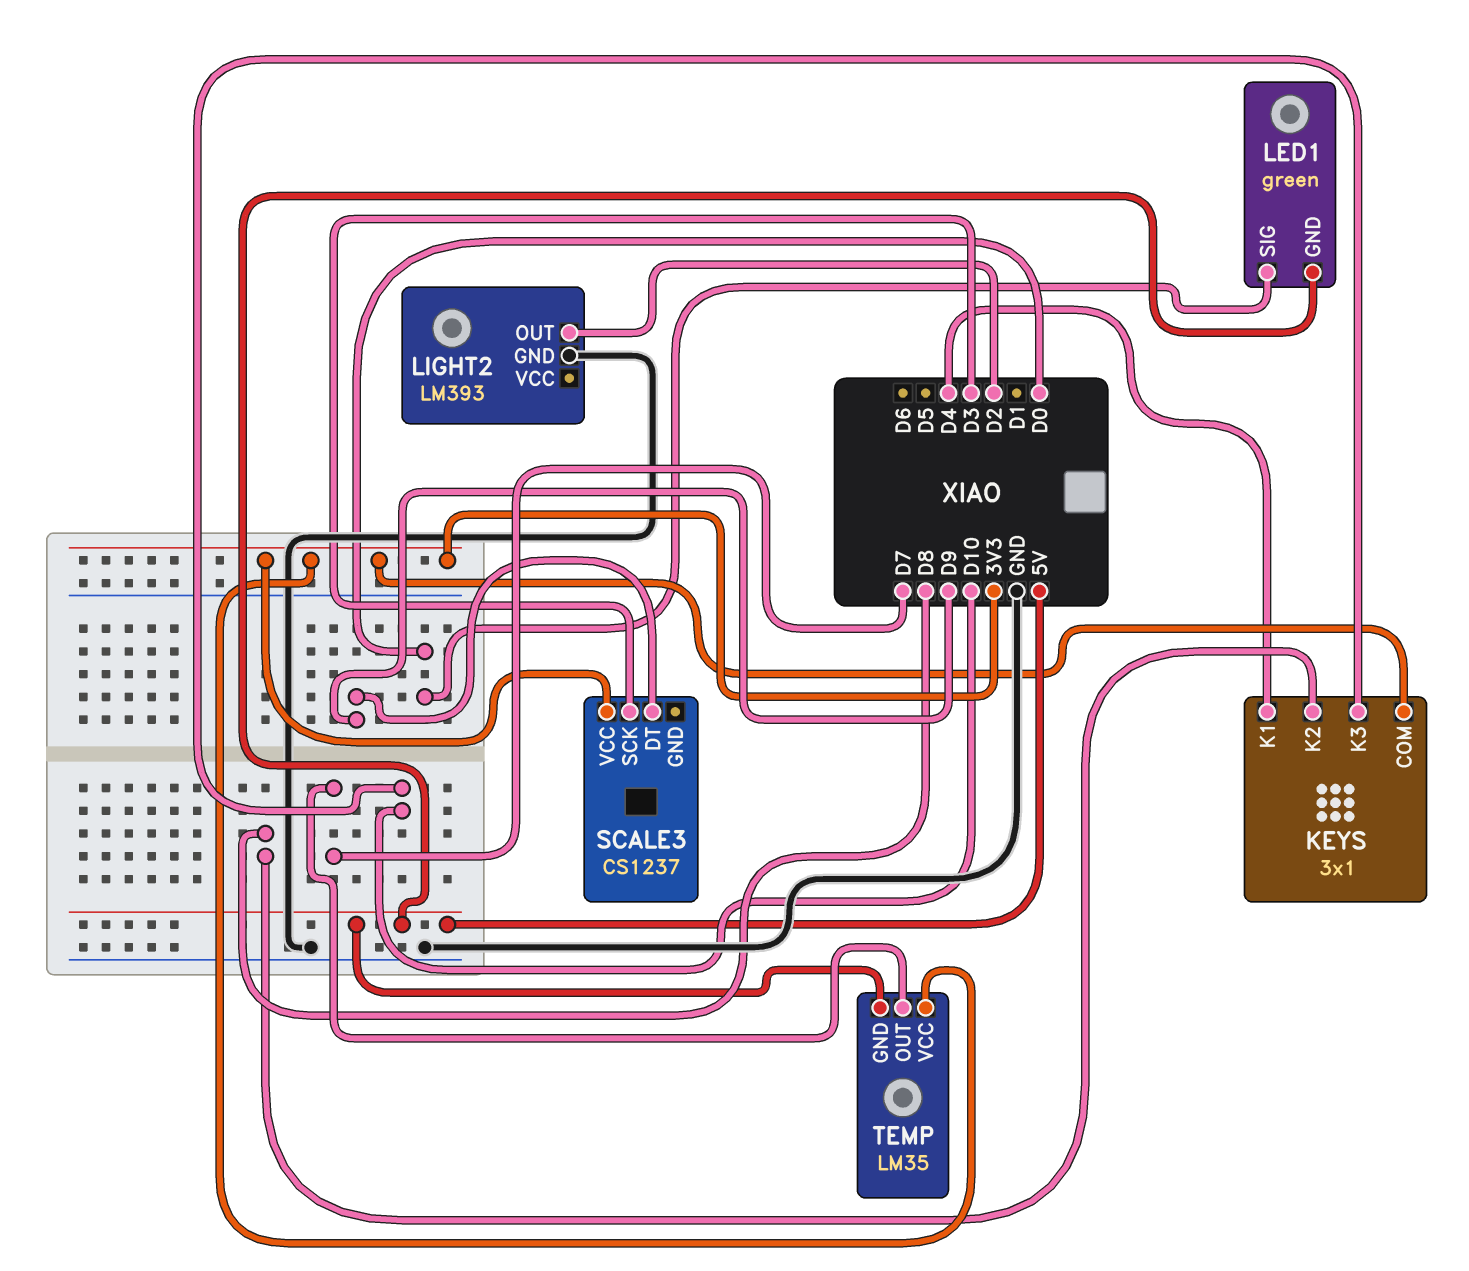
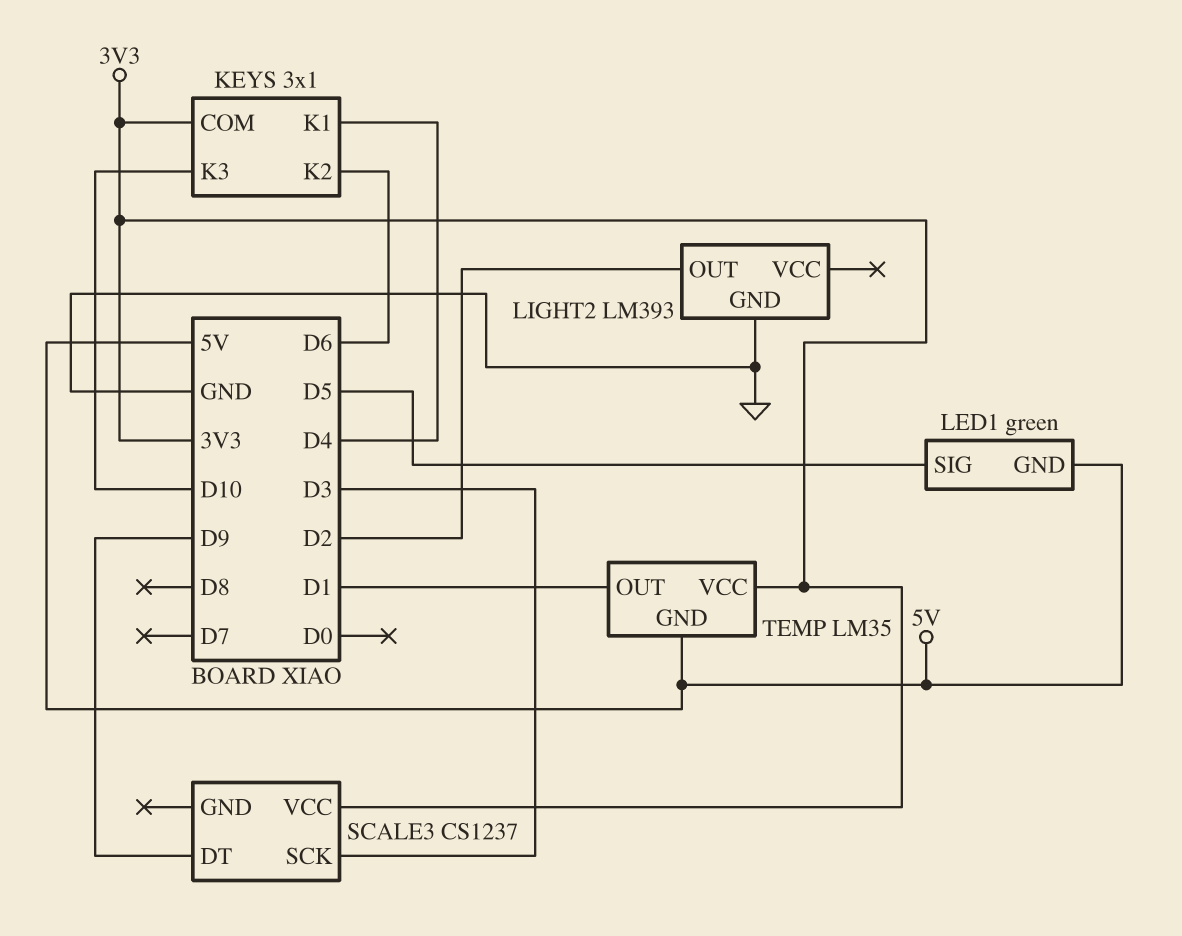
KEYS pin K2: D8 -> D6
LED1 pin SIG: D0 -> D5
TEMP pin OUT: D7 -> D1

